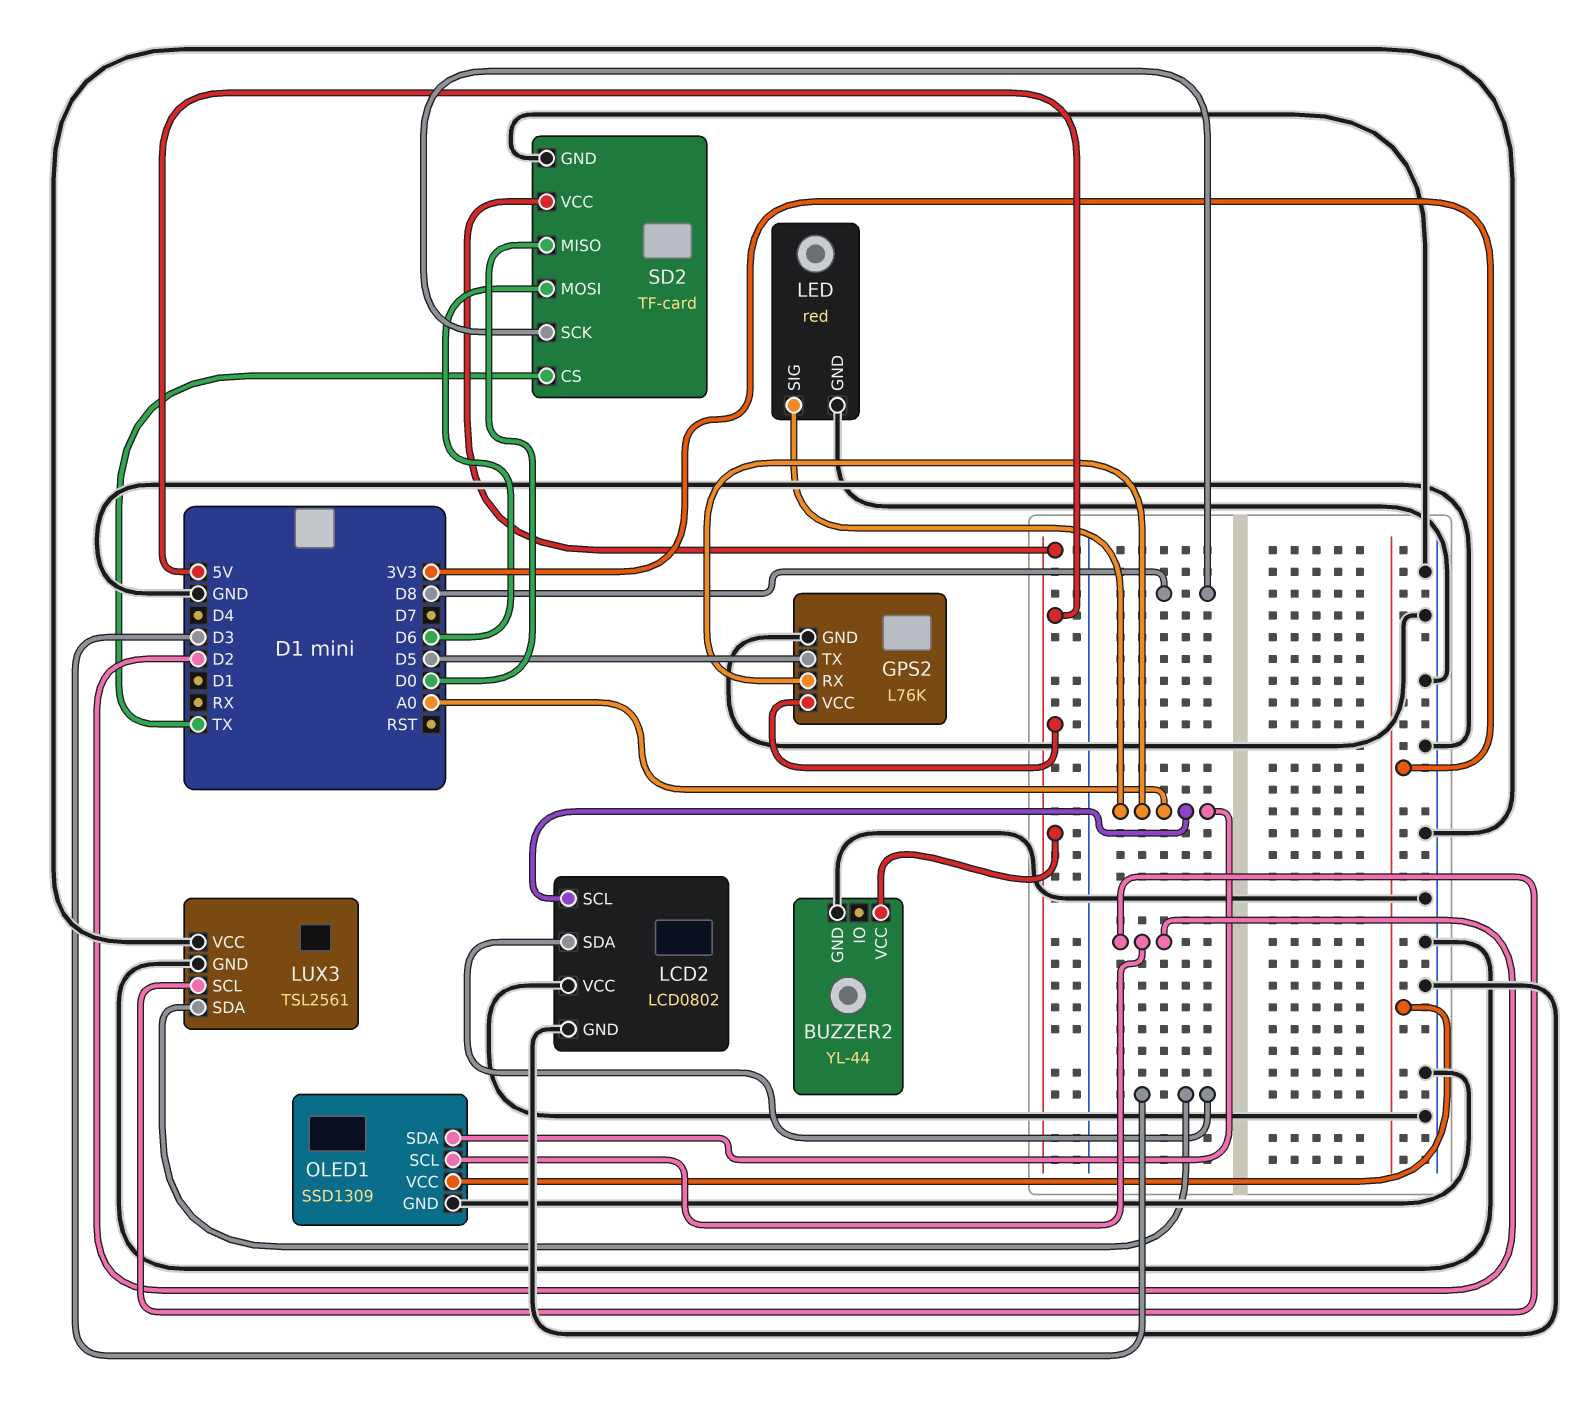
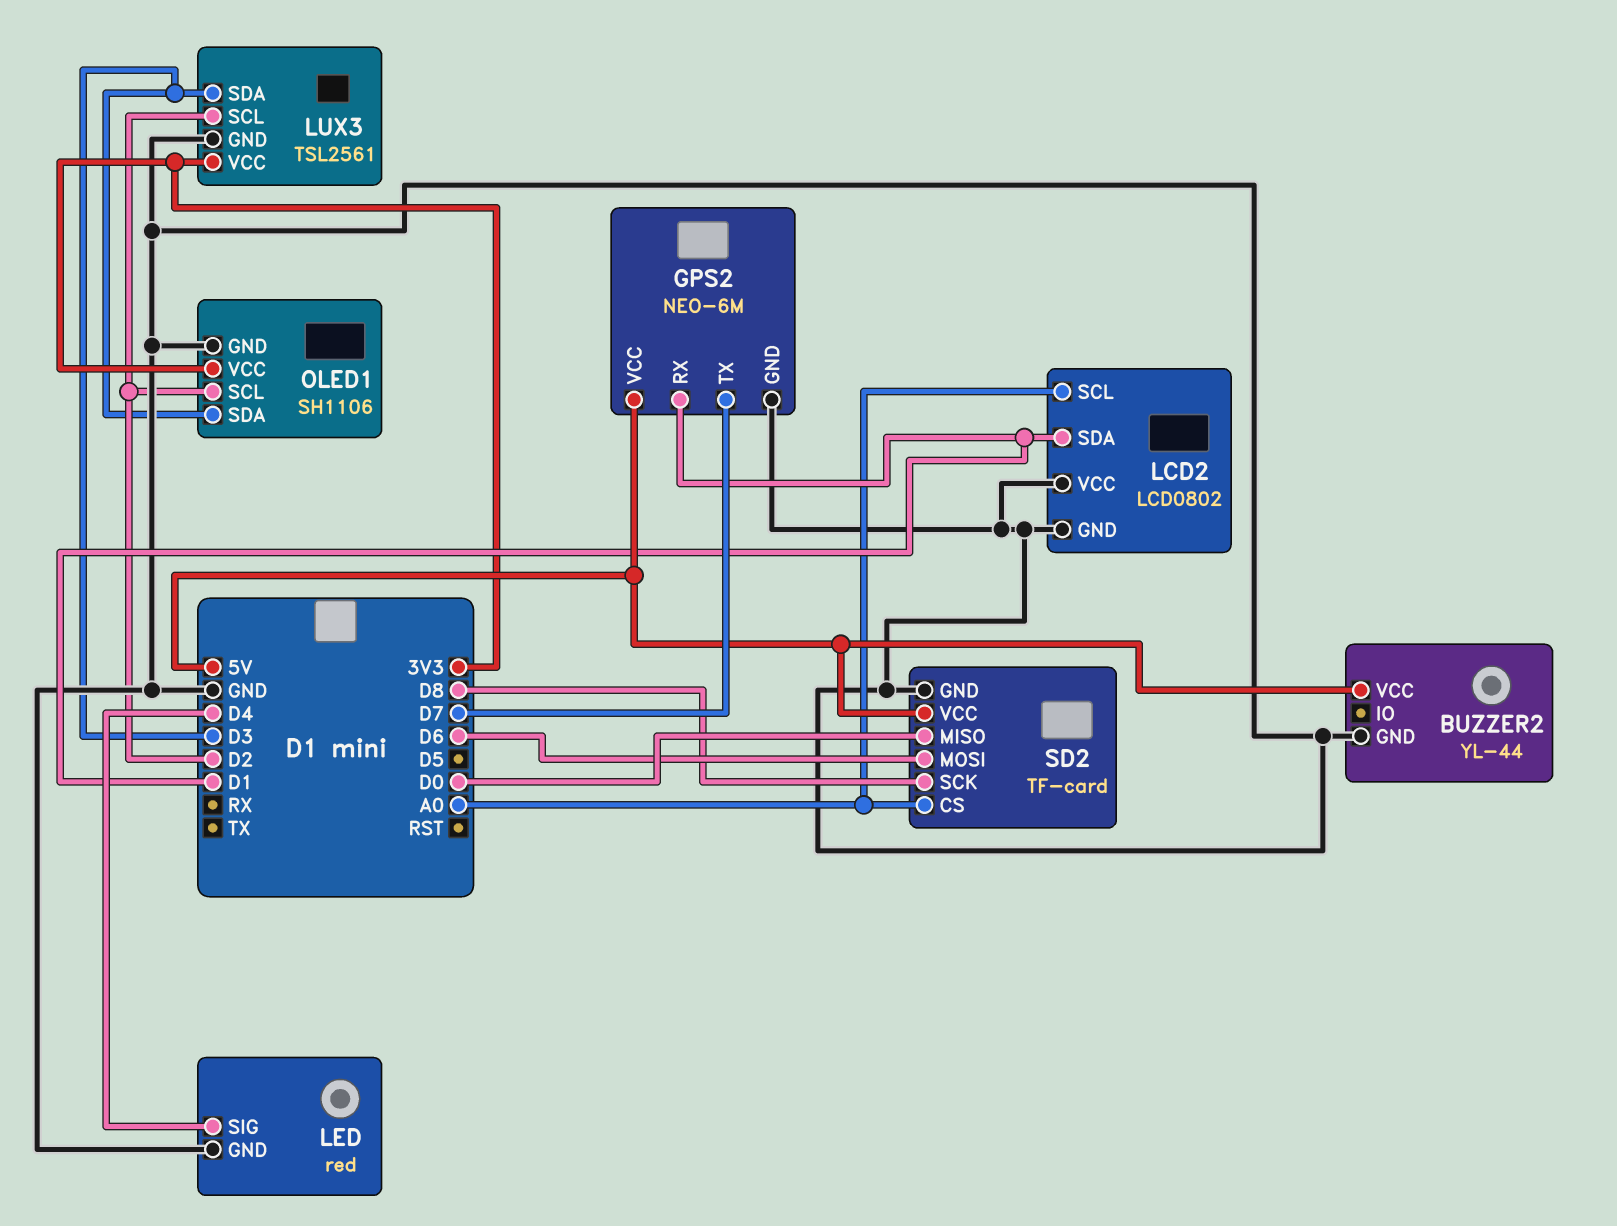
GPS2: L76K -> NEO-6M
GPS2 pin RX: A0 -> D1
GPS2 pin TX: D5 -> D7
LCD2 pin SDA: D3 -> D1
LED pin SIG: A0 -> D4
LUX3 pin VCC: GND -> 3V3
OLED1: SSD1309 -> SH1106
OLED1 pin SDA: A0 -> D3
SD2 pin CS: TX -> A0

